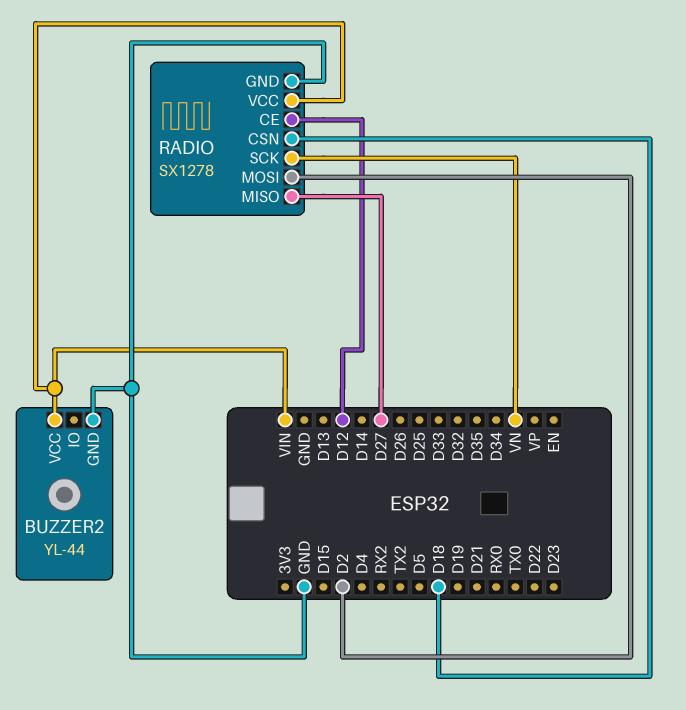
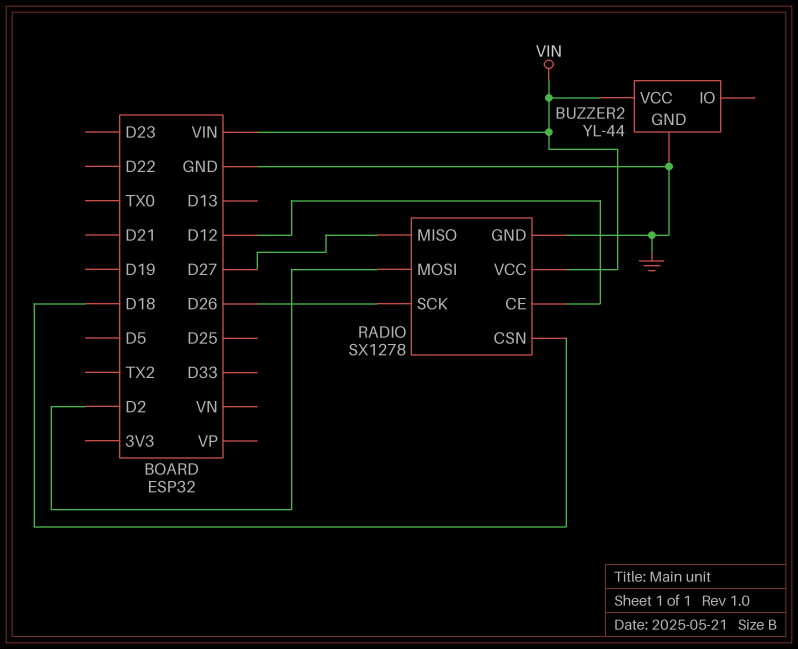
RADIO pin SCK: VN -> D26

